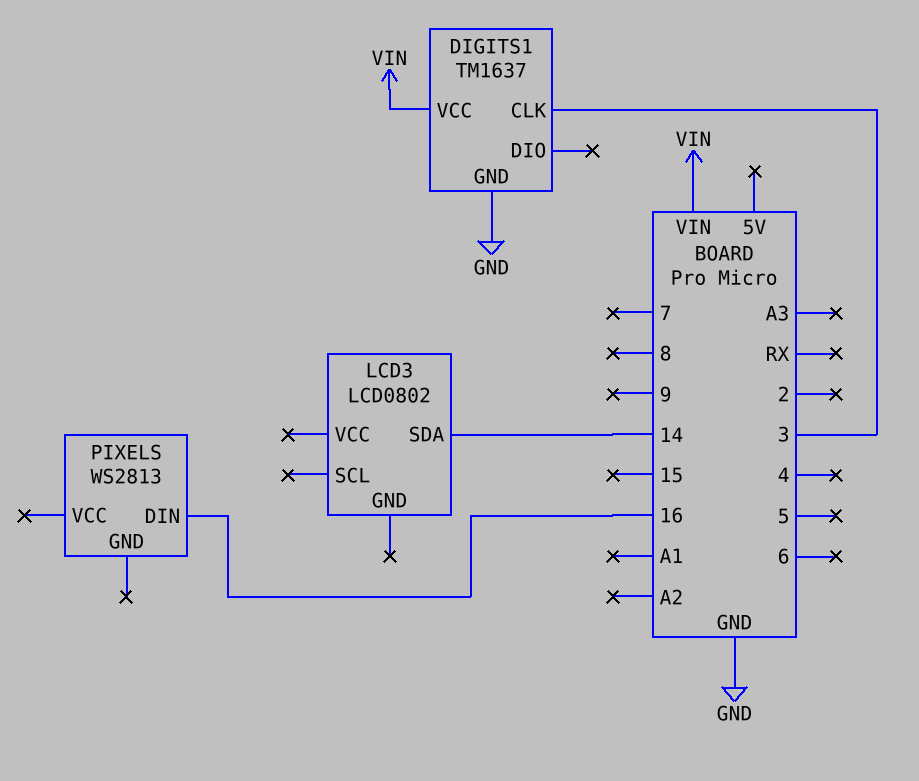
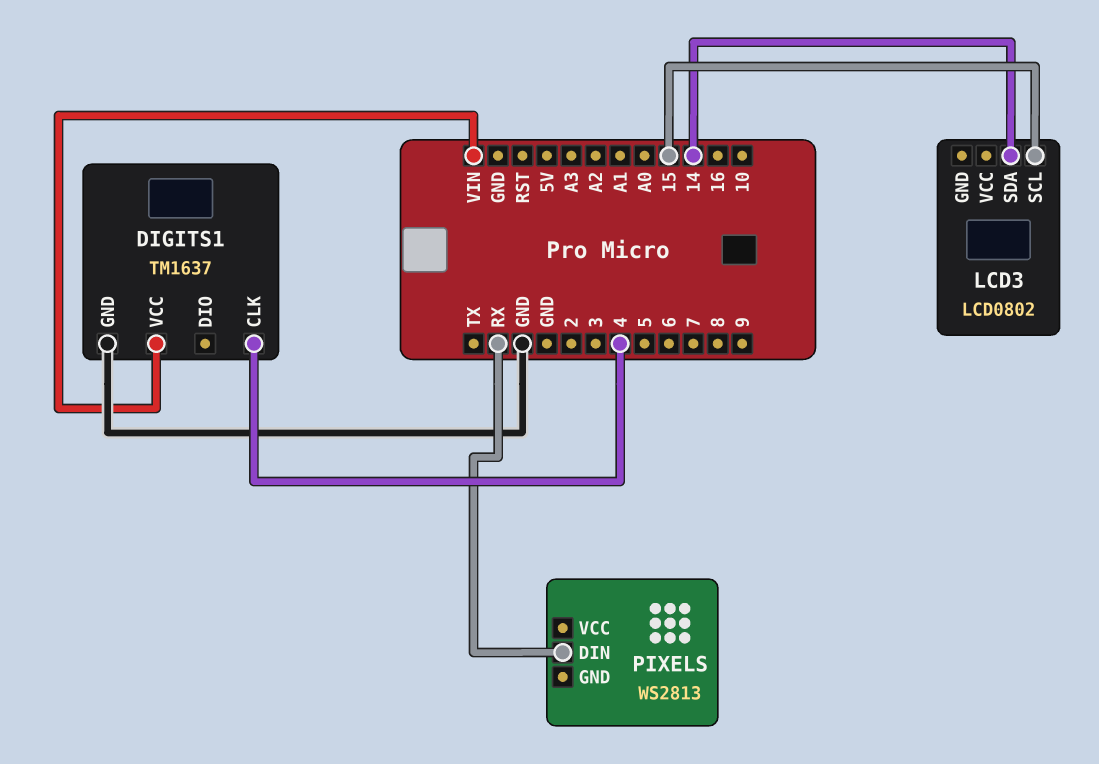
DIGITS1 pin CLK: 3 -> 4
LCD3 pin SCL: none -> 15
PIXELS pin DIN: 16 -> RX

